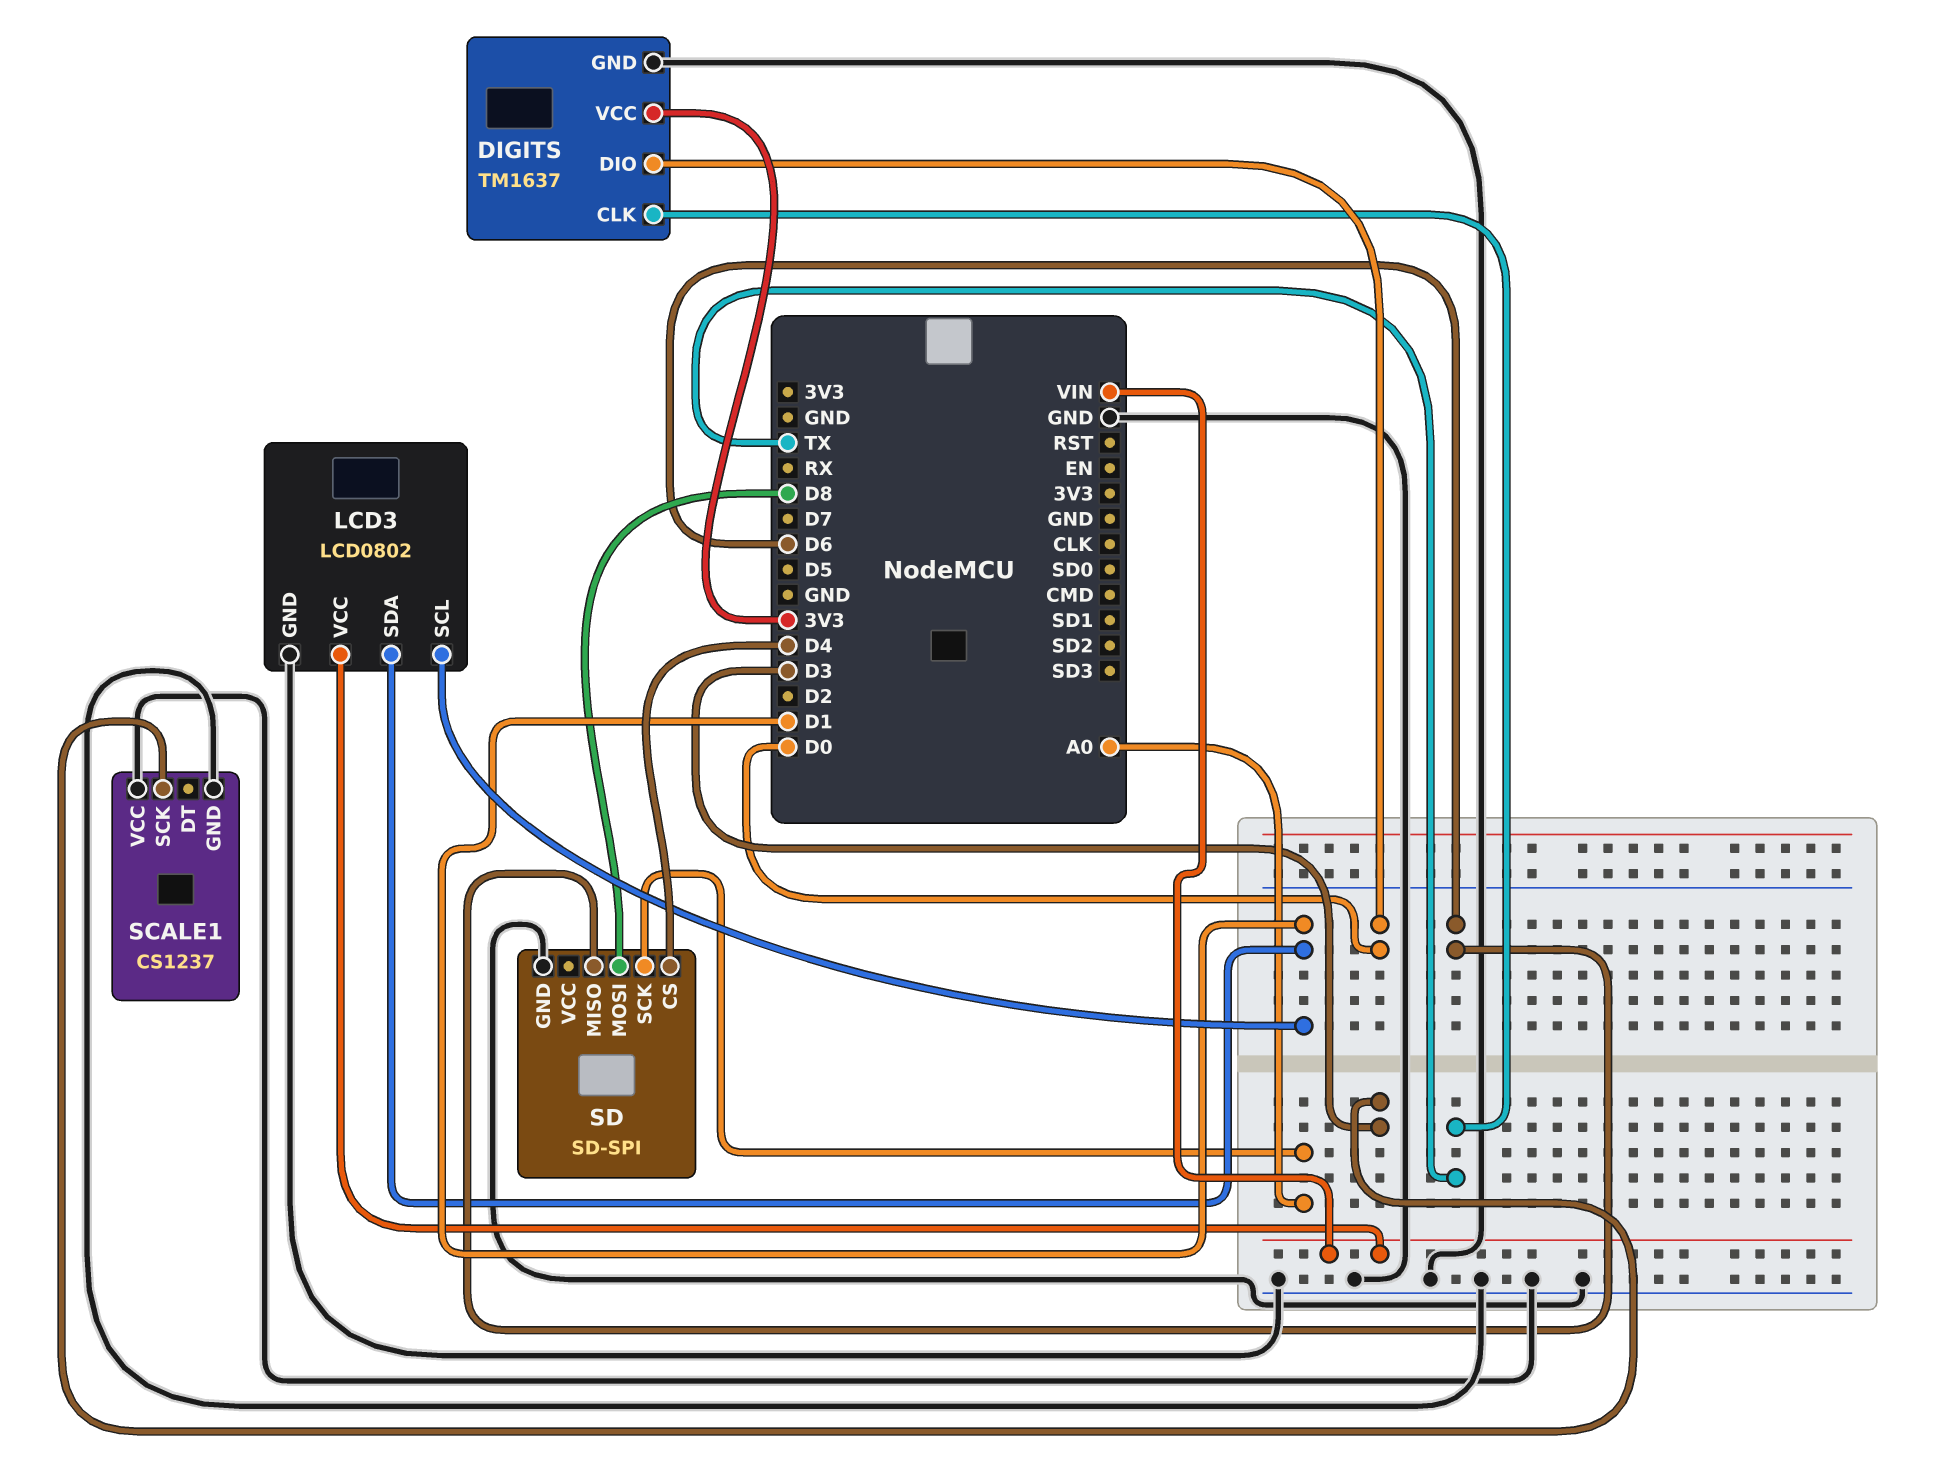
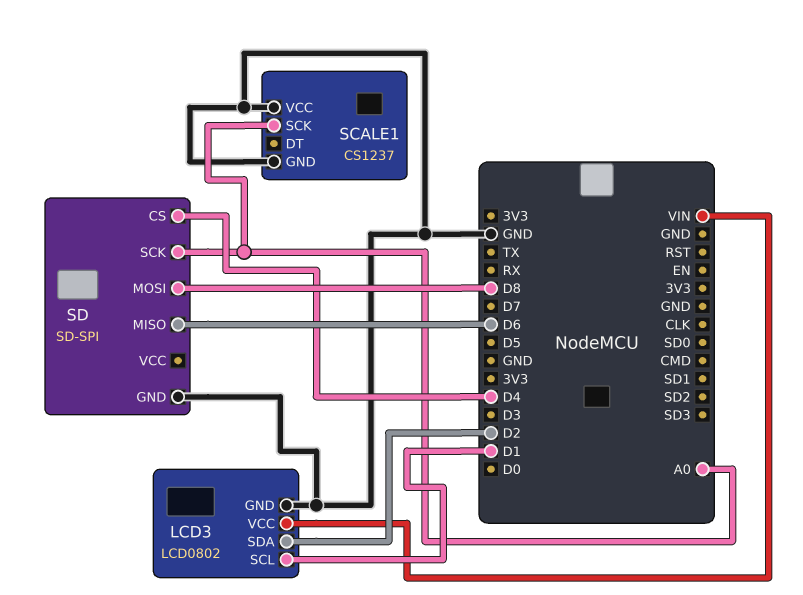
DIGITS: TM1637 -> none
DIGITS pin CLK: TX -> none
DIGITS pin DIO: D0 -> none
DIGITS pin GND: GND -> none
DIGITS pin VCC: 3V3 -> none
LCD3 pin SDA: D1 -> D2
SCALE1 pin SCK: D3 -> A0

